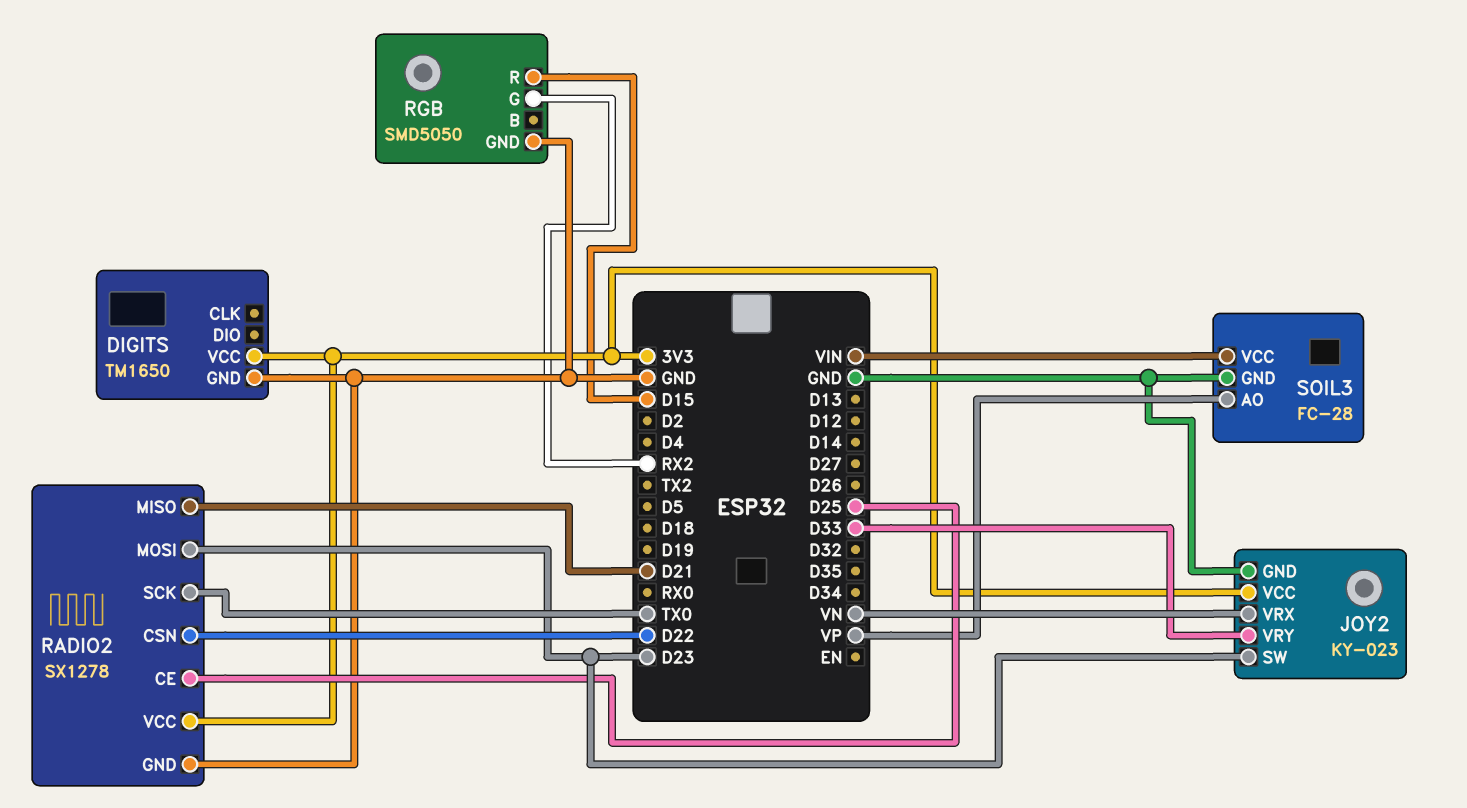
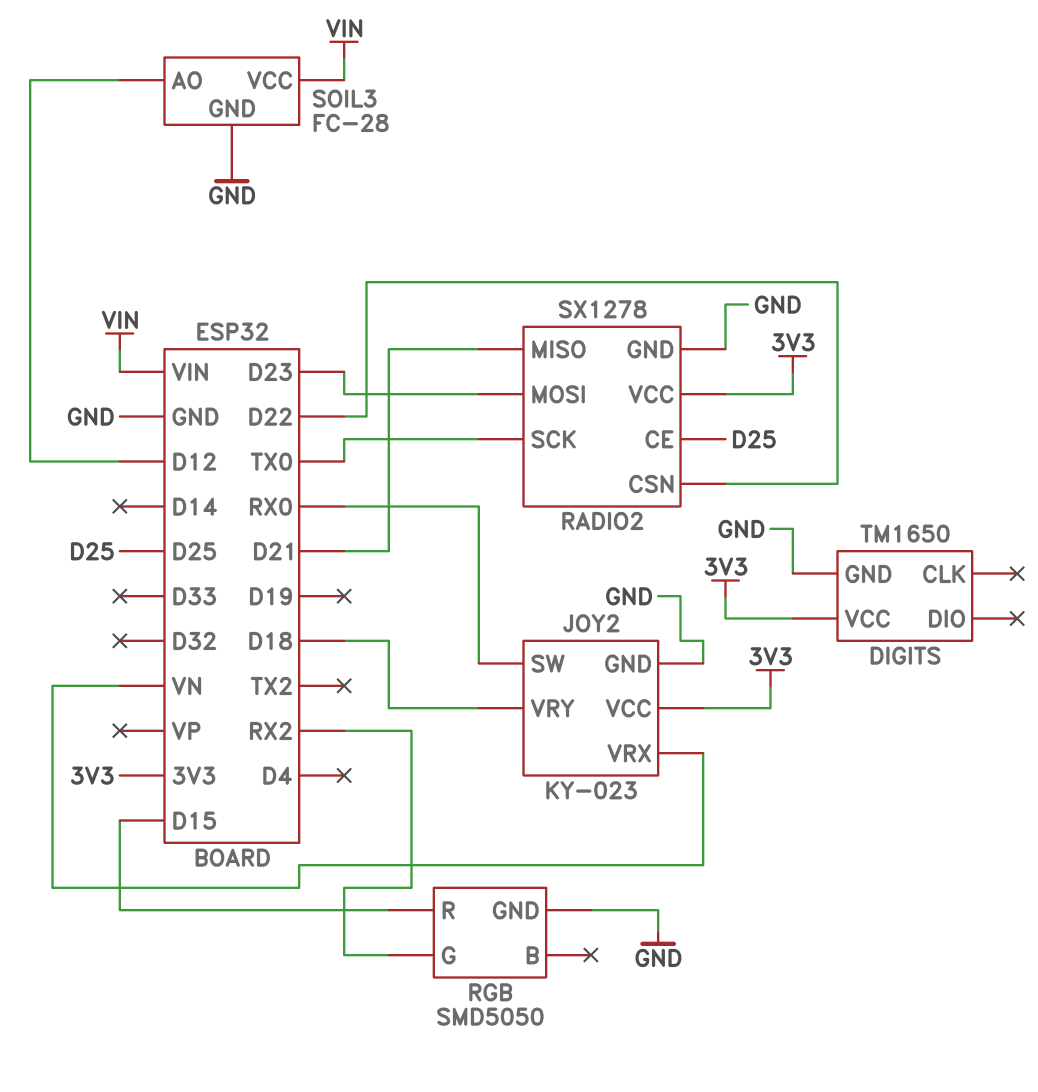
JOY2 pin SW: D23 -> RX0
JOY2 pin VRY: D33 -> D18
SOIL3 pin AO: VP -> D12

